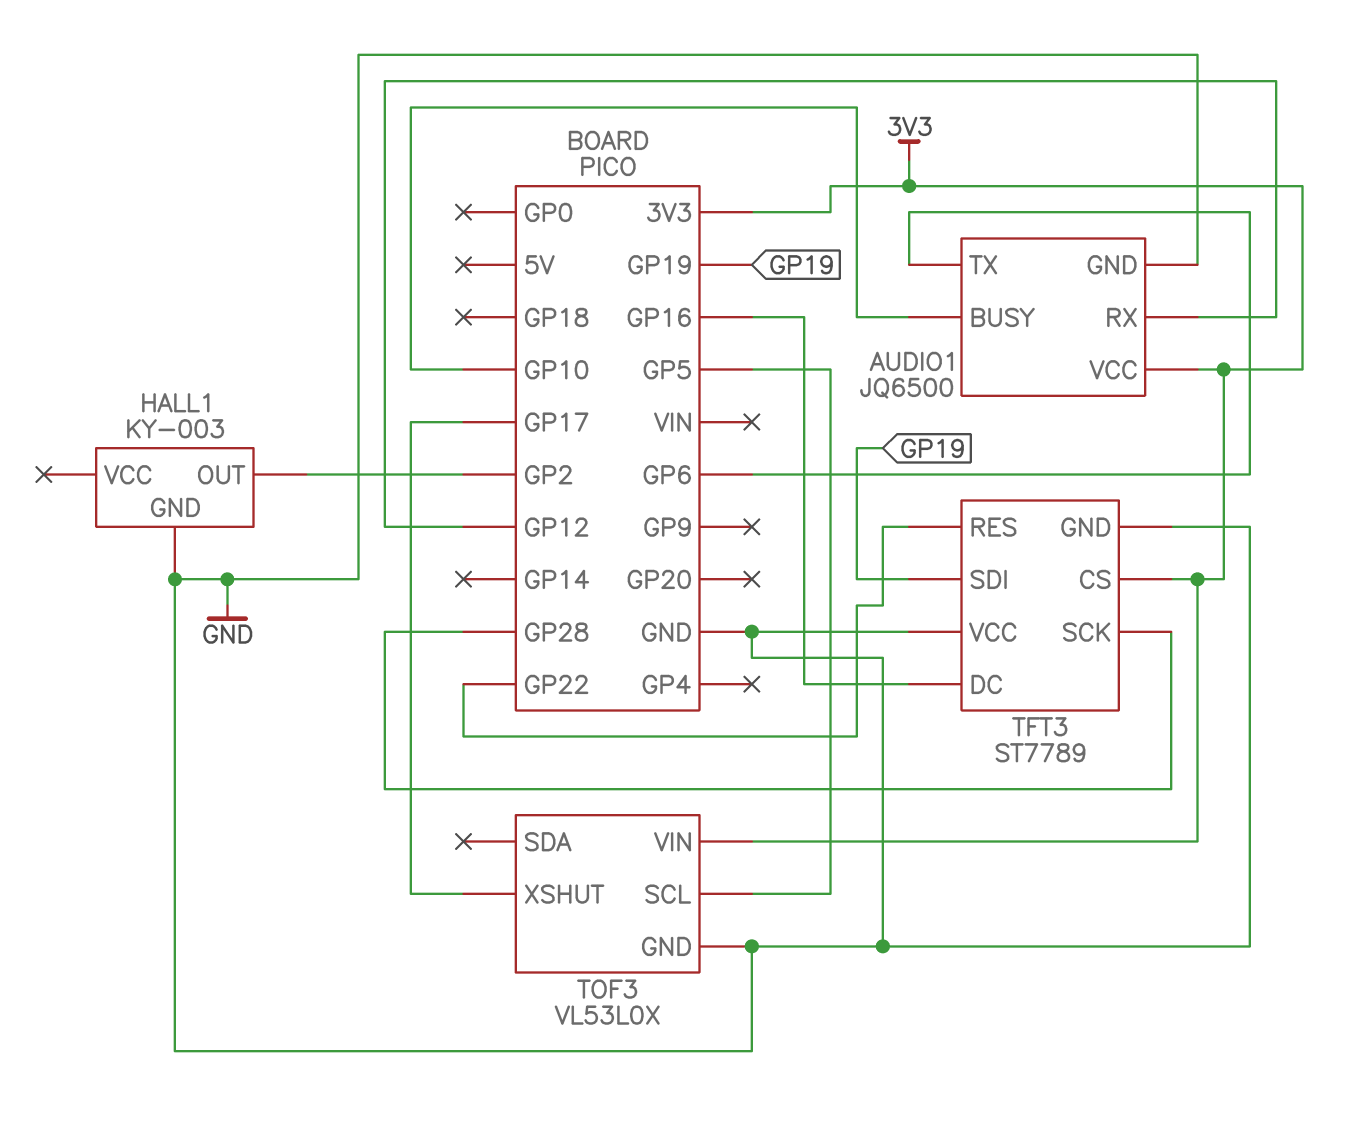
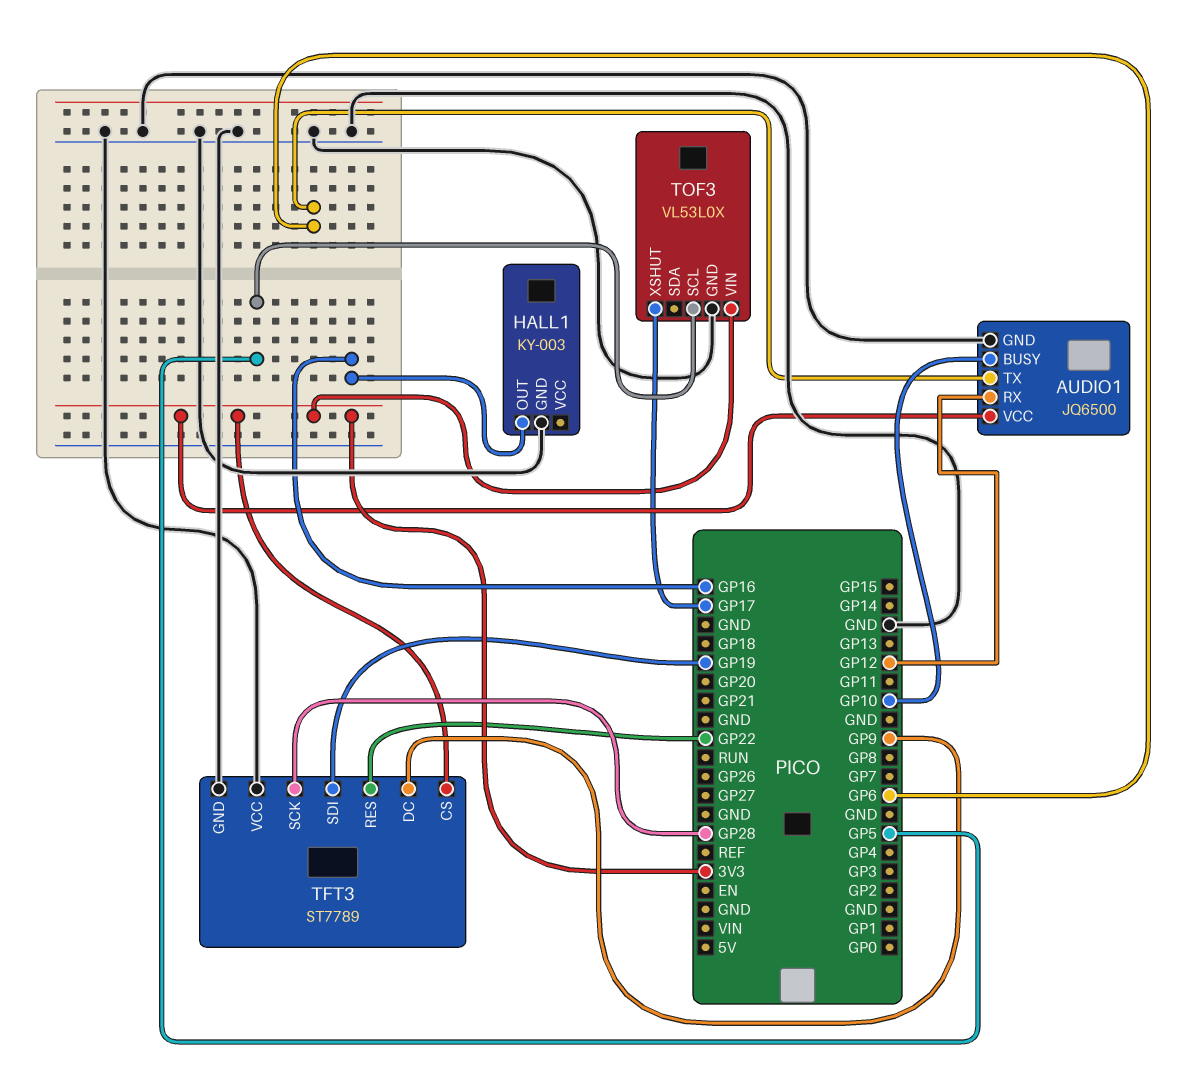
HALL1 pin OUT: GP2 -> GP16
TFT3 pin DC: GP16 -> GP9

